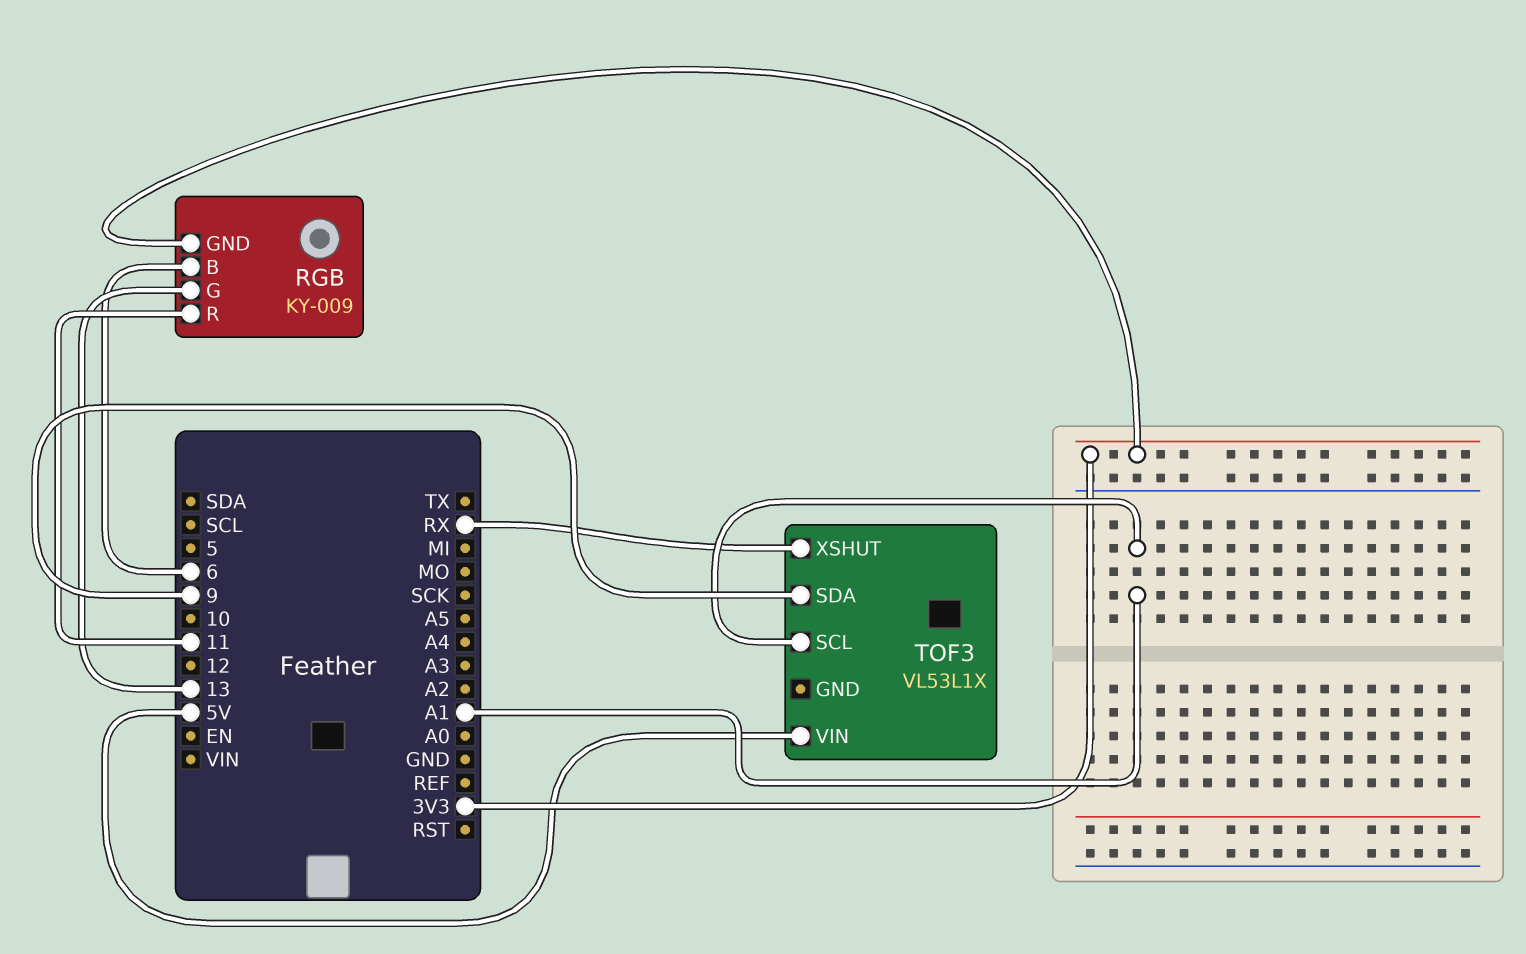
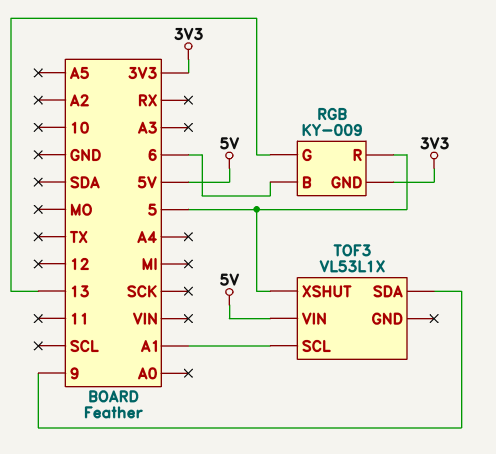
RGB pin R: 11 -> 5
TOF3 pin XSHUT: RX -> 5

